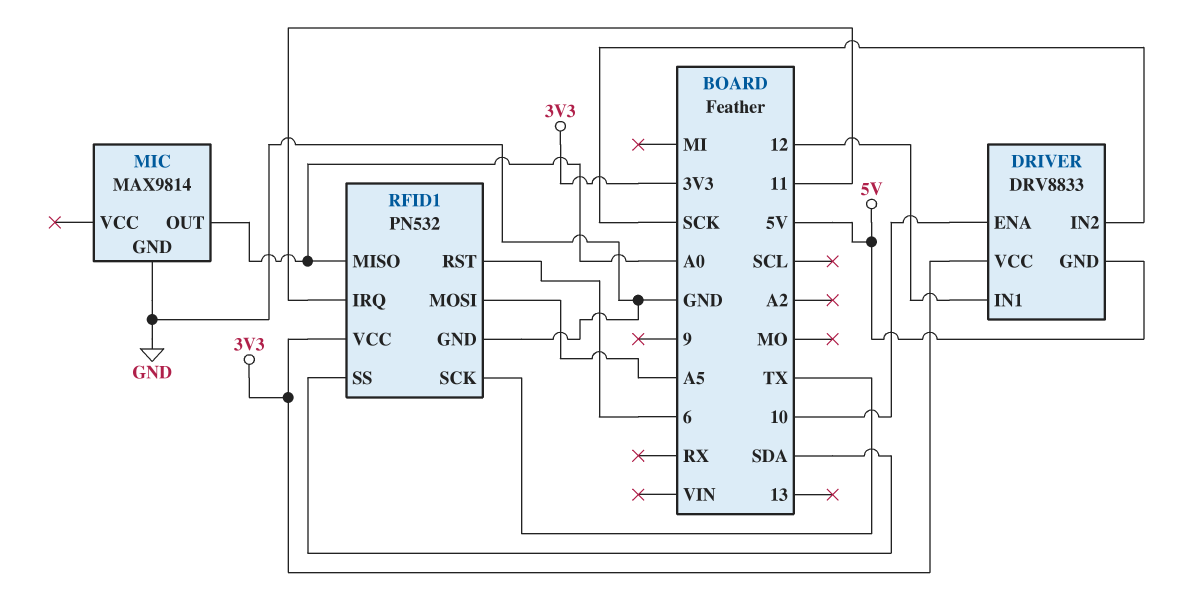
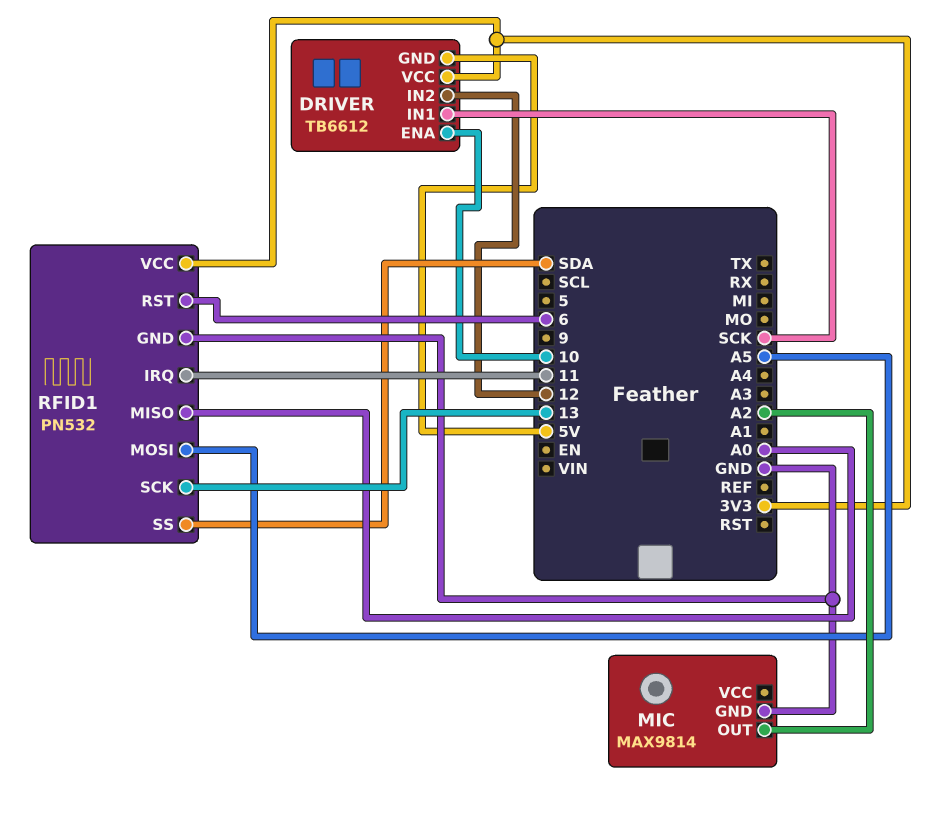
DRIVER: DRV8833 -> TB6612
DRIVER pin IN1: 12 -> SCK
DRIVER pin IN2: SCK -> 12
MIC pin OUT: A0 -> A2
RFID1 pin SCK: TX -> 13

